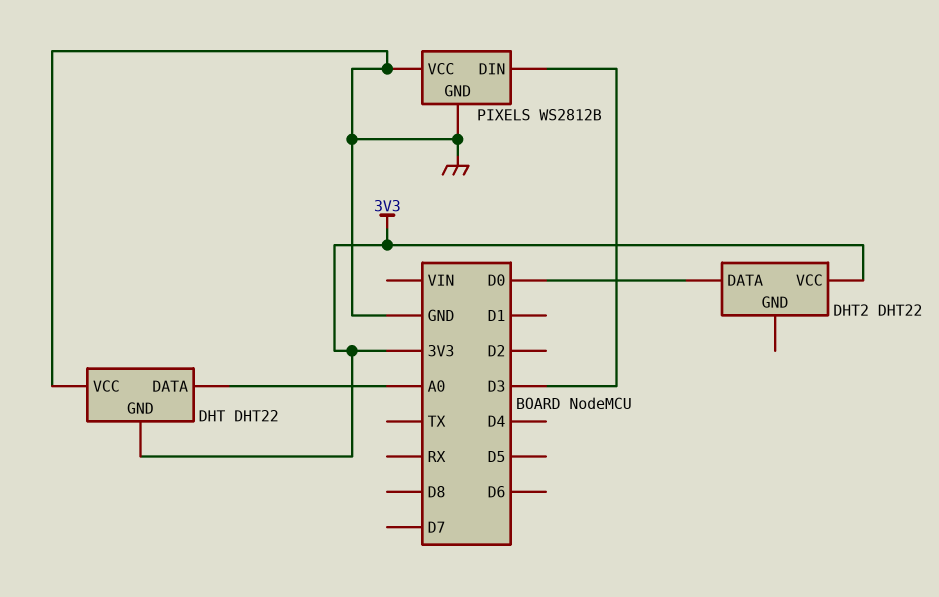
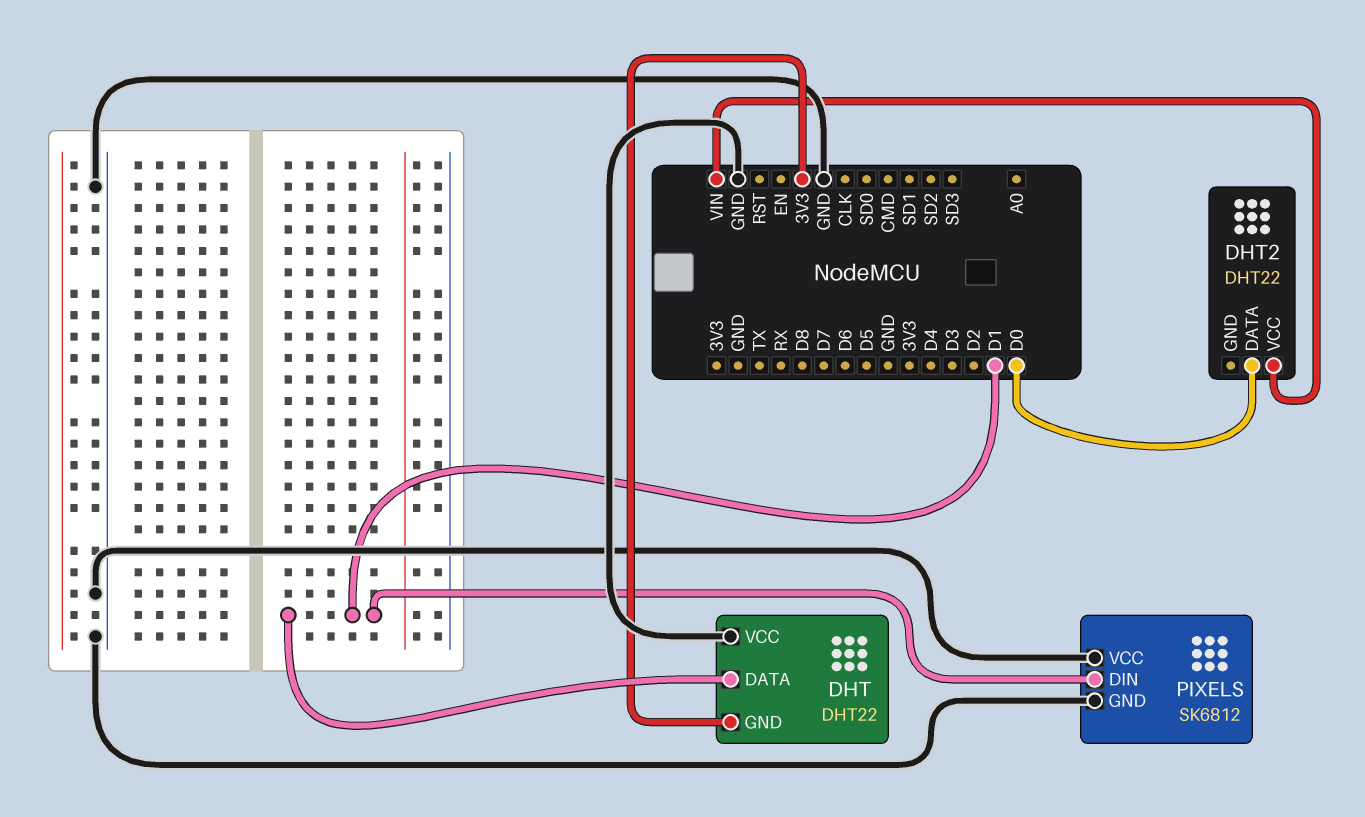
DHT pin DATA: A0 -> D1
DHT2 pin VCC: 3V3 -> VIN
PIXELS: WS2812B -> SK6812
PIXELS pin DIN: D3 -> D1

